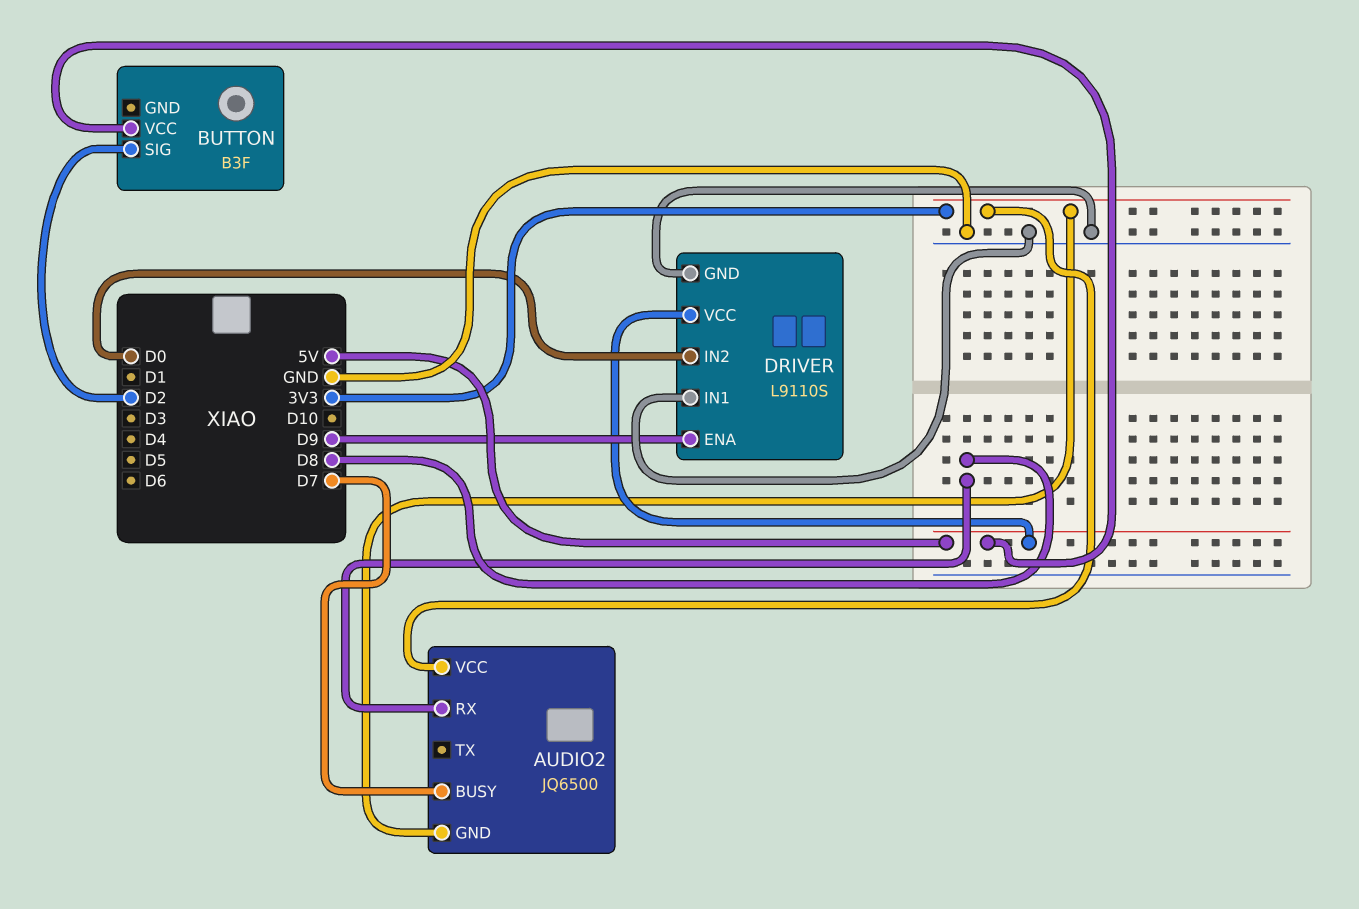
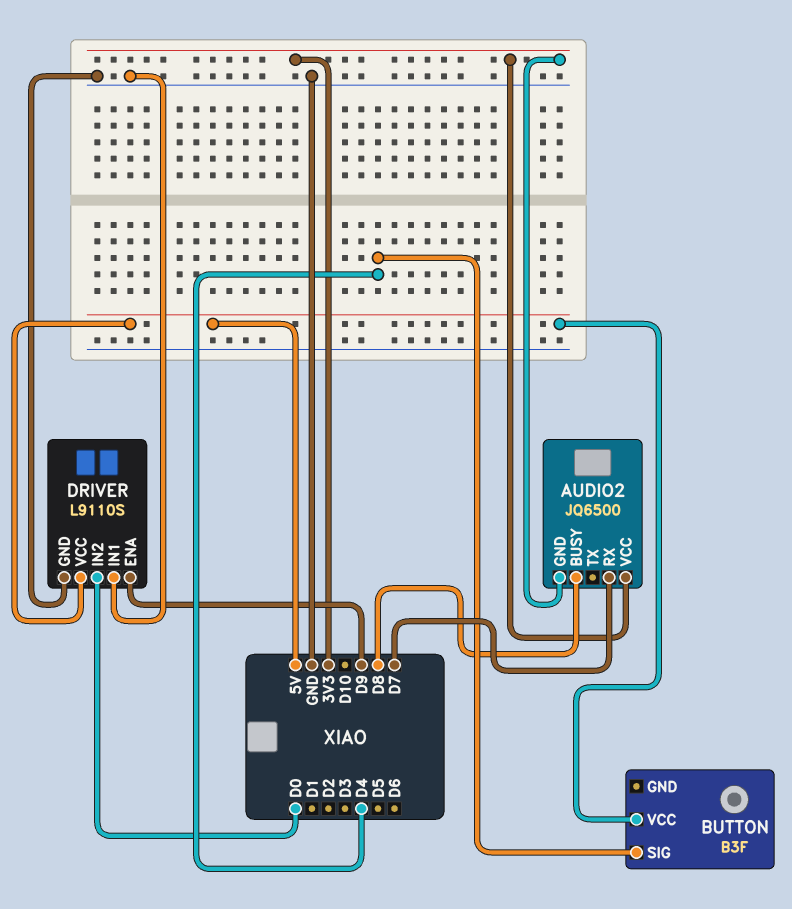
AUDIO2 pin BUSY: D7 -> D8
AUDIO2 pin RX: D8 -> D7
BUTTON pin SIG: D2 -> D4

